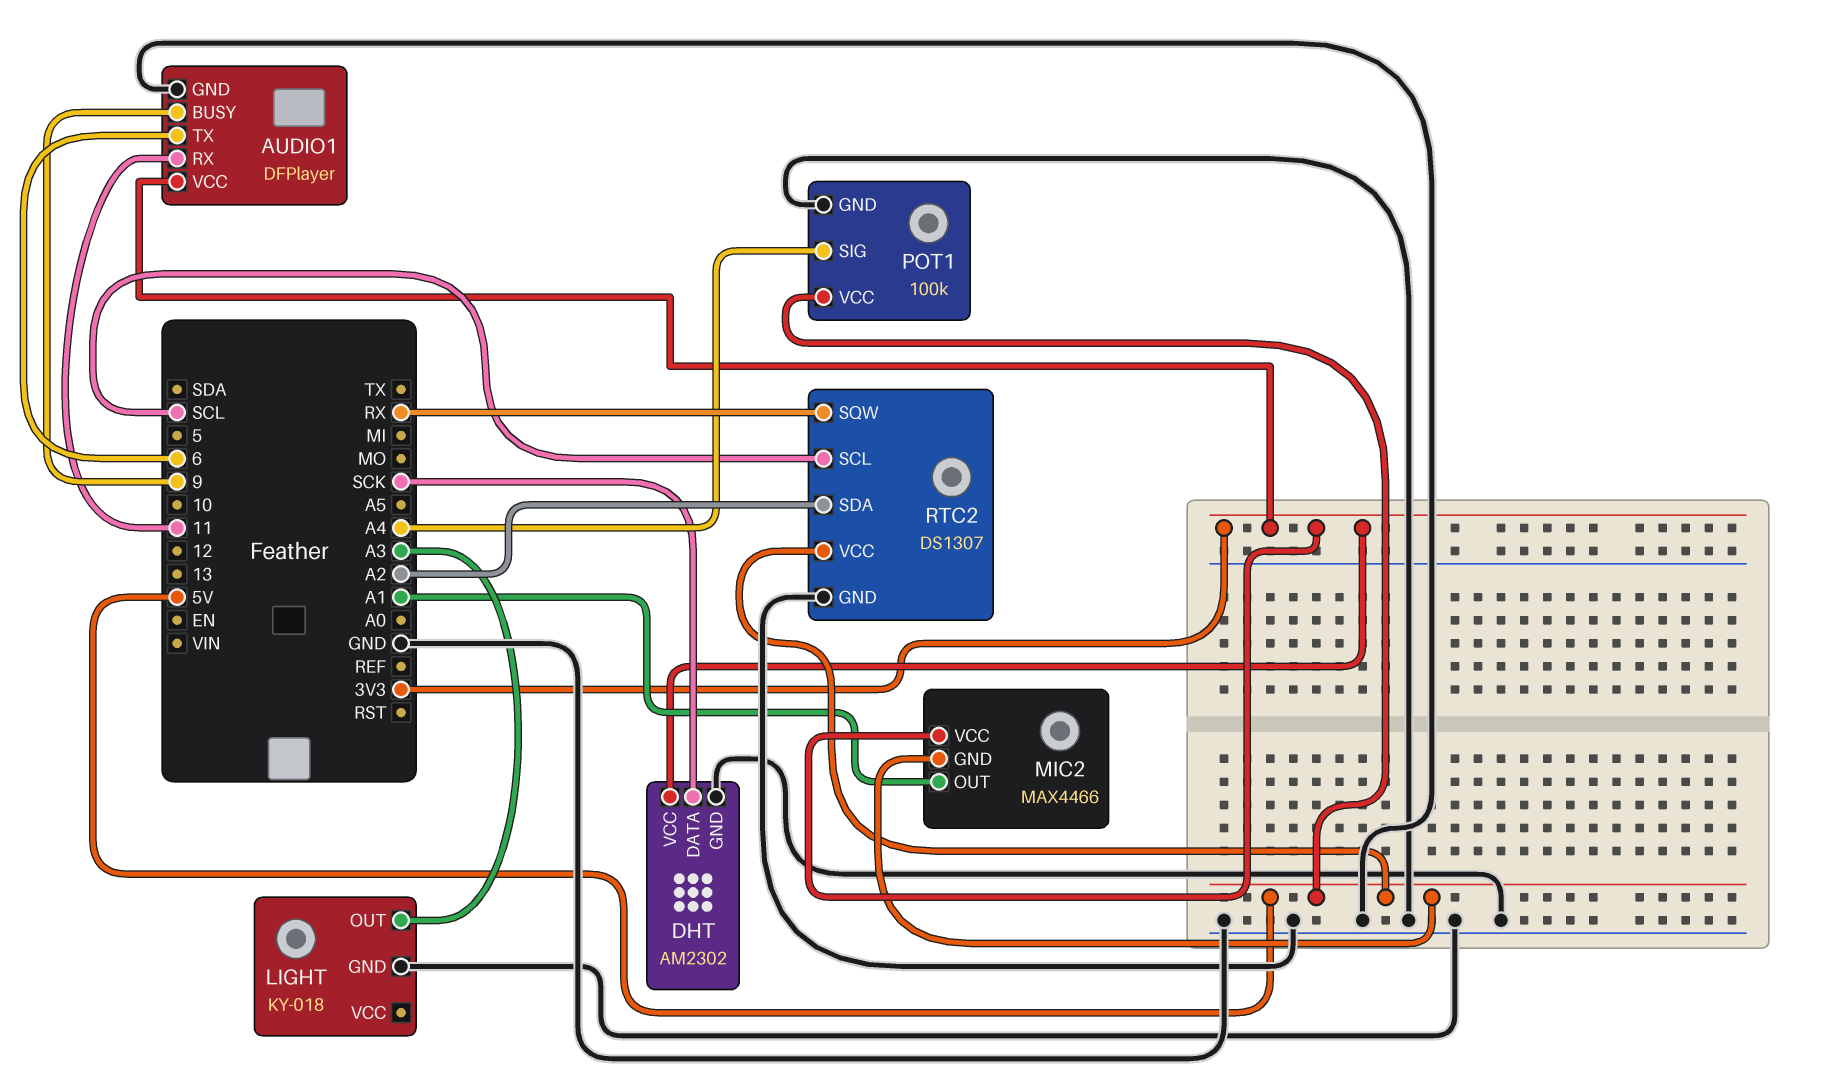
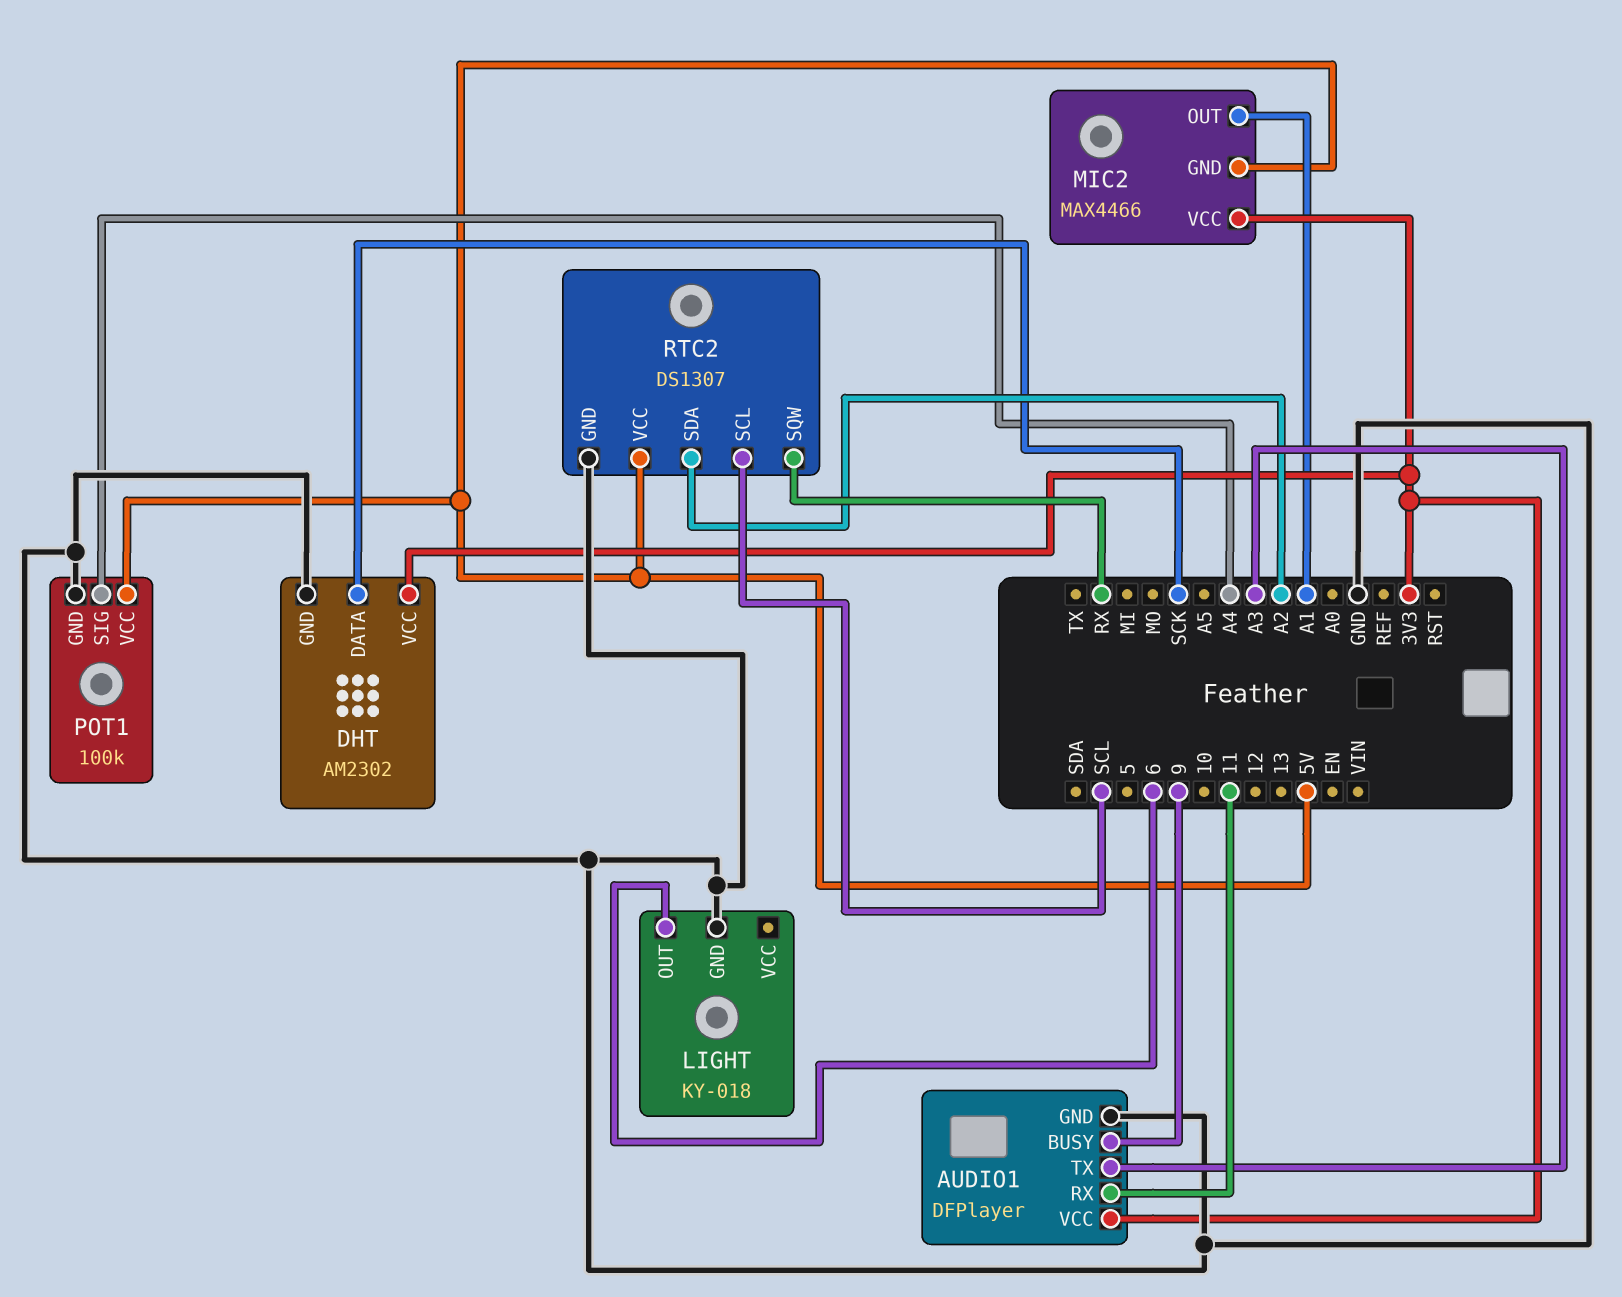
AUDIO1 pin TX: 6 -> A3
LIGHT pin OUT: A3 -> 6

